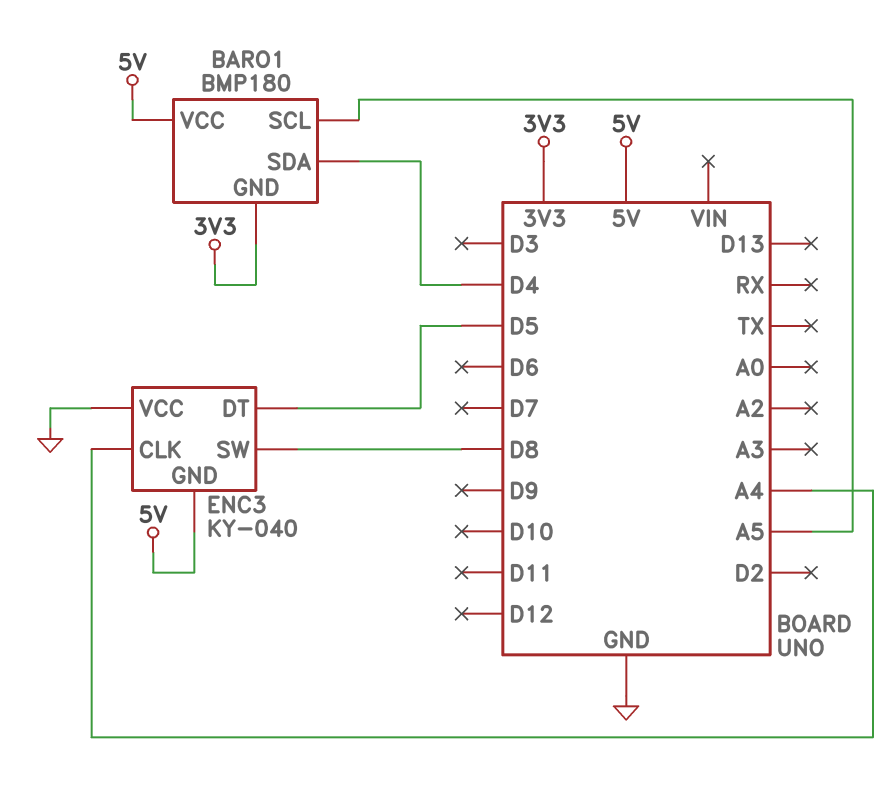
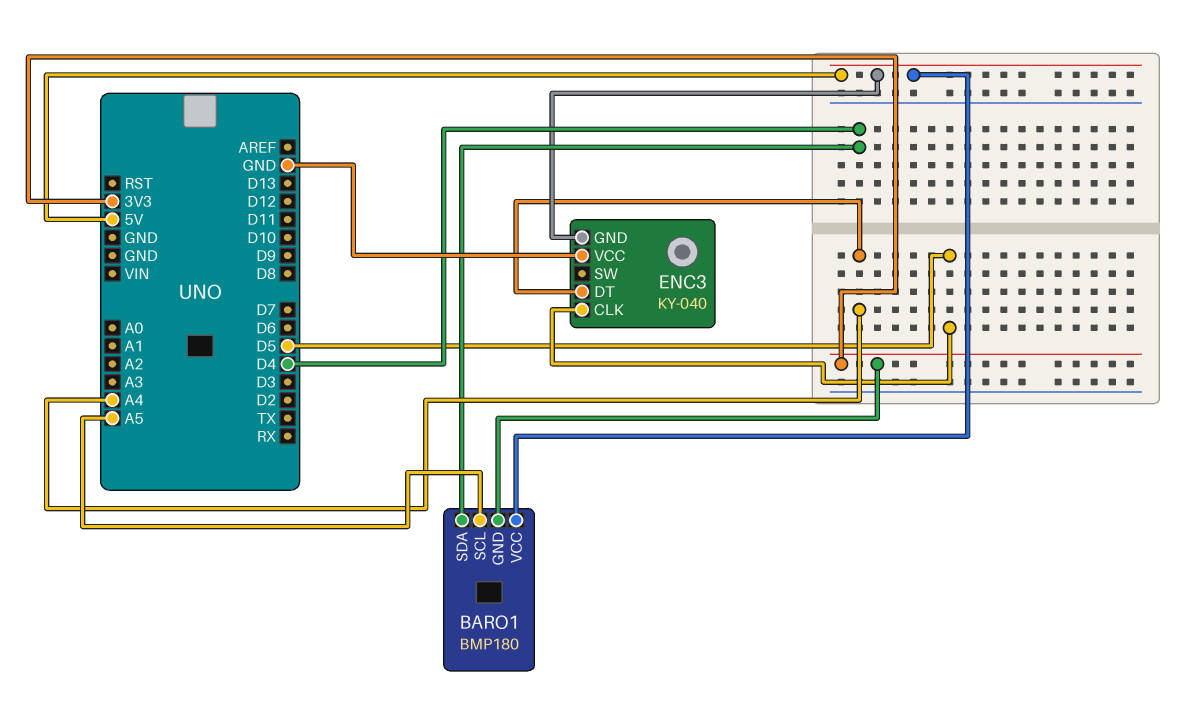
ENC3 pin CLK: A4 -> D5
ENC3 pin DT: D5 -> A4
ENC3 pin SW: D8 -> none

